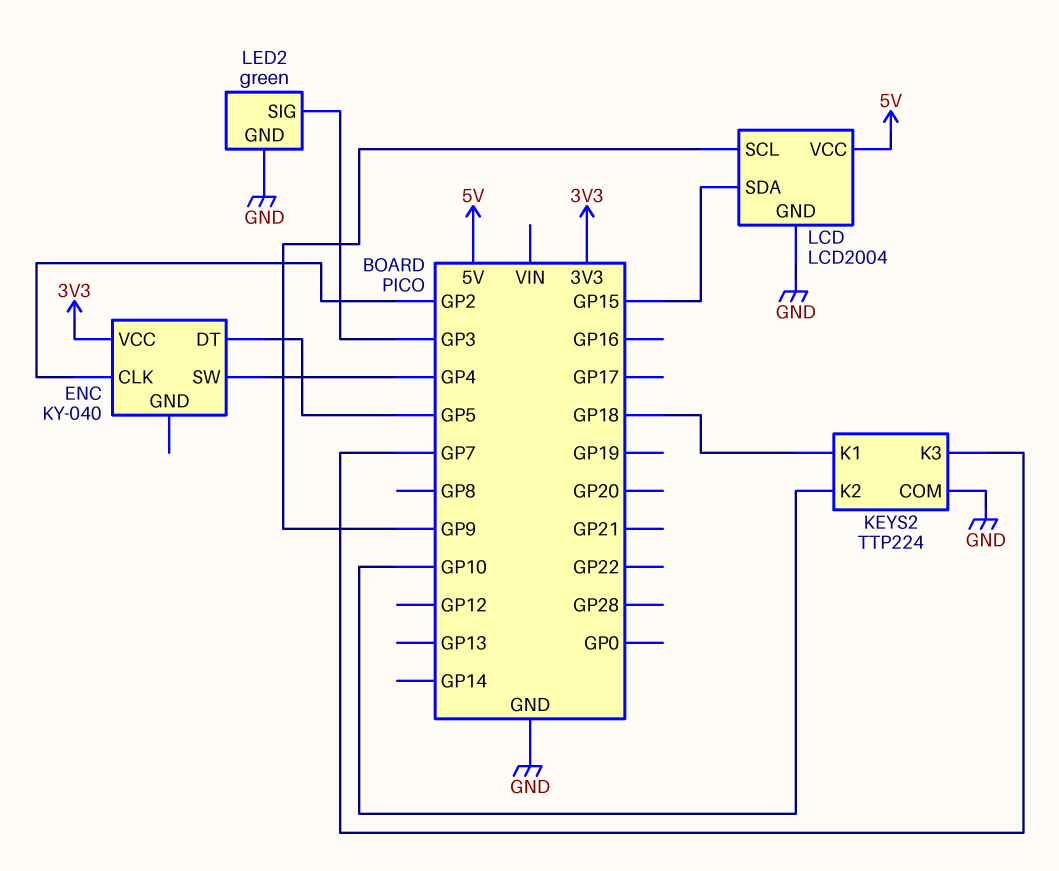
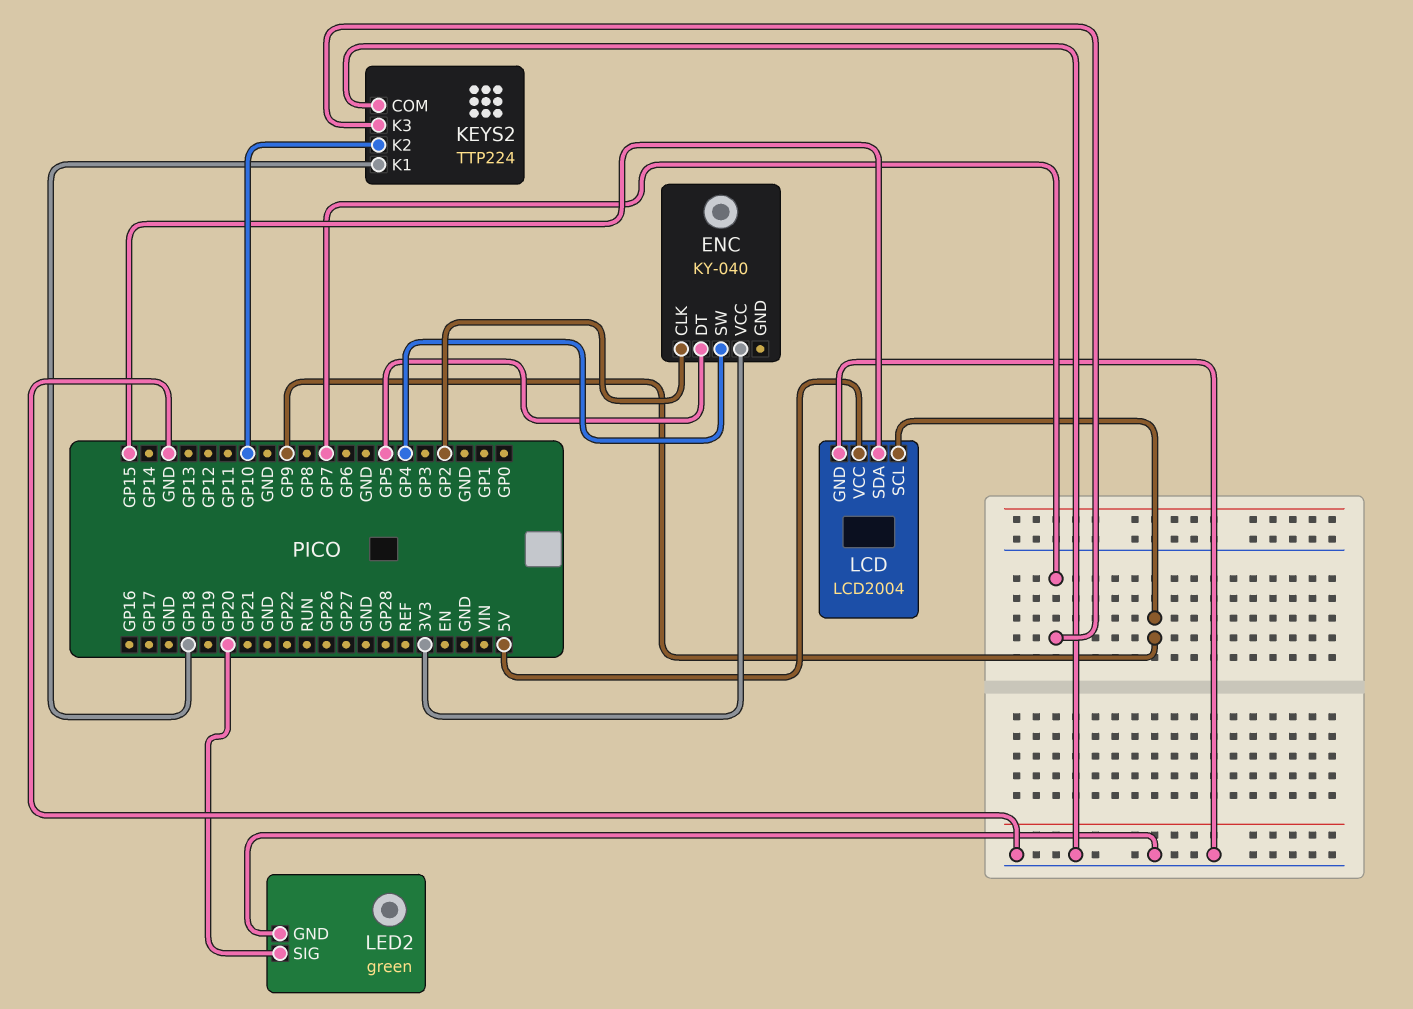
LED2 pin SIG: GP3 -> GP20

